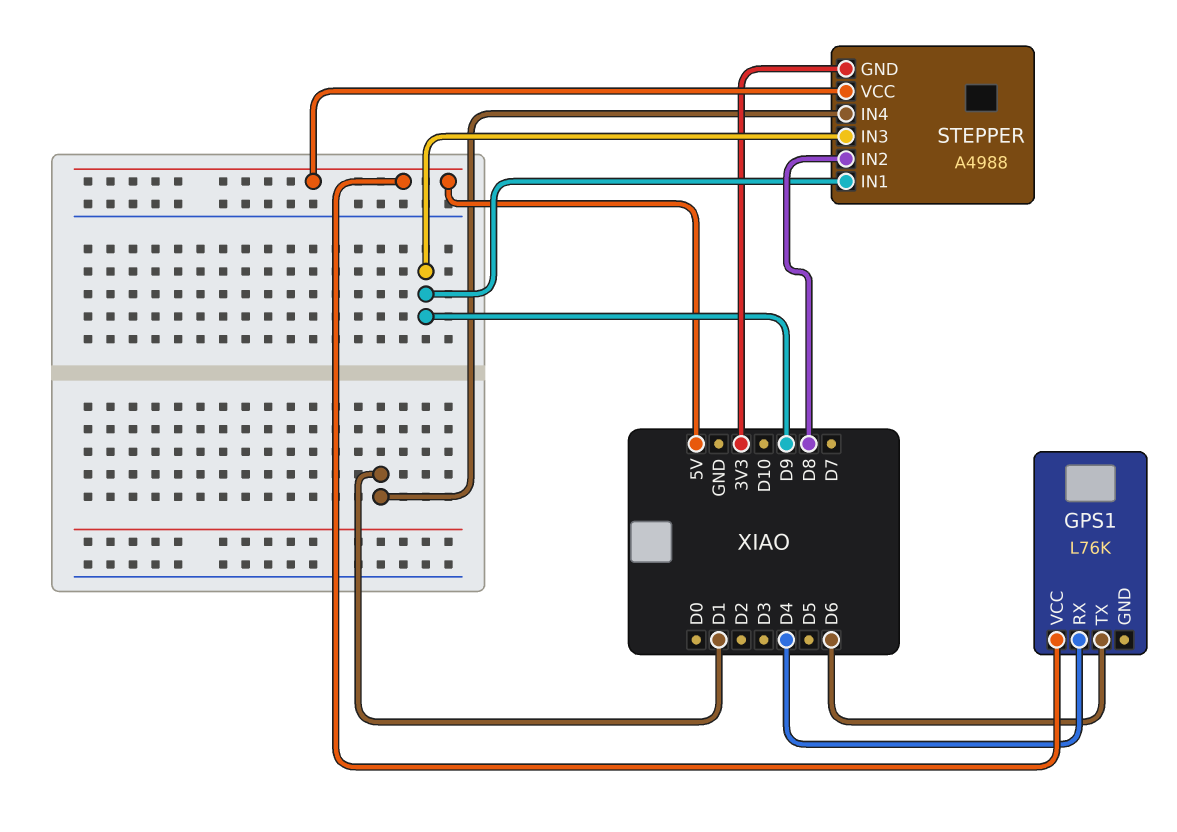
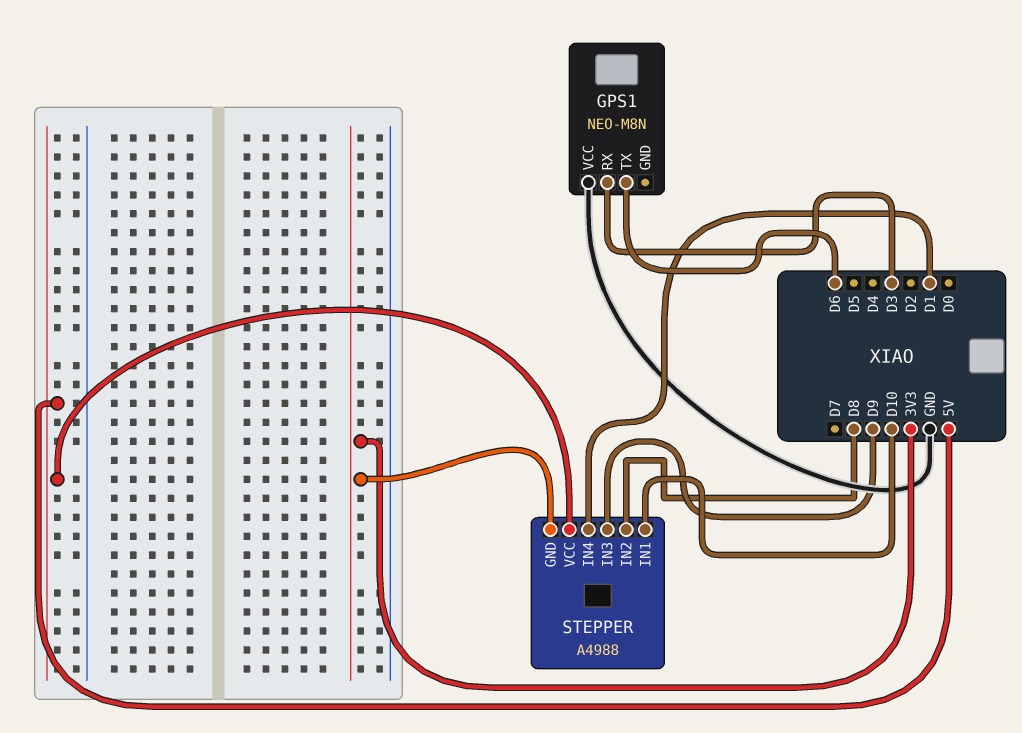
GPS1: L76K -> NEO-M8N
GPS1 pin RX: D4 -> D3
GPS1 pin VCC: 5V -> GND
STEPPER pin IN1: D9 -> D10

